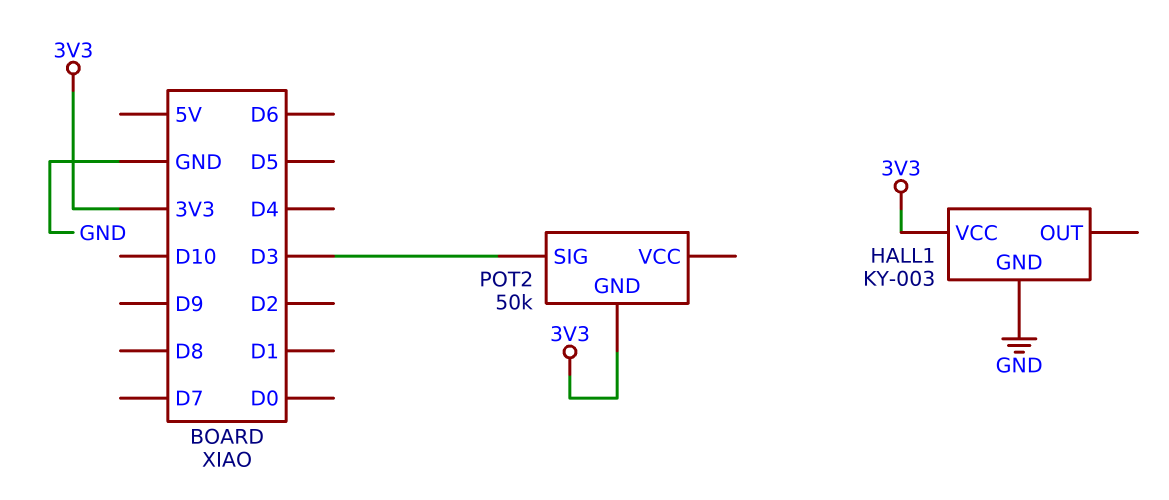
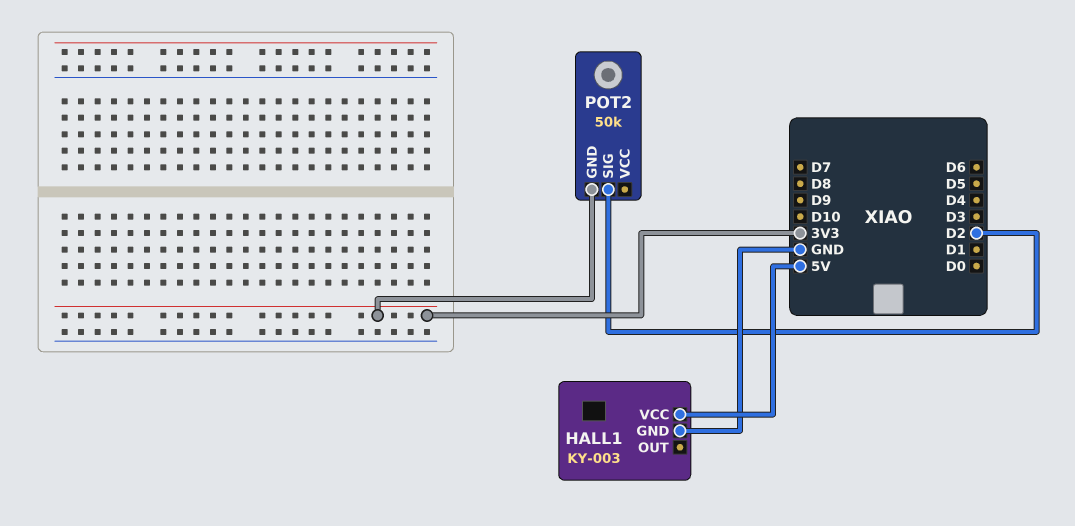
HALL1 pin VCC: 3V3 -> 5V
POT2 pin SIG: D3 -> D2

